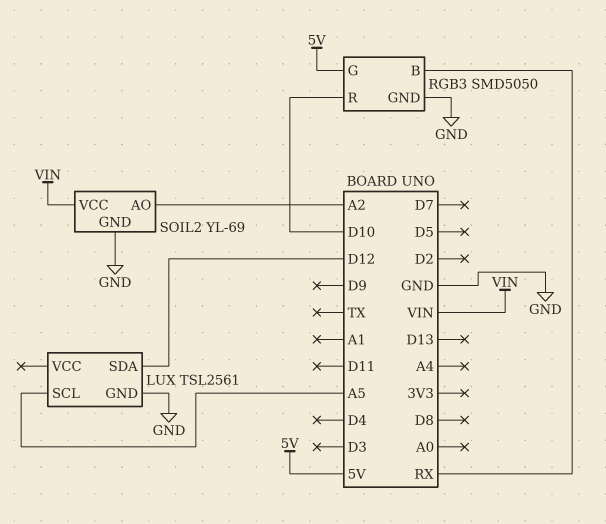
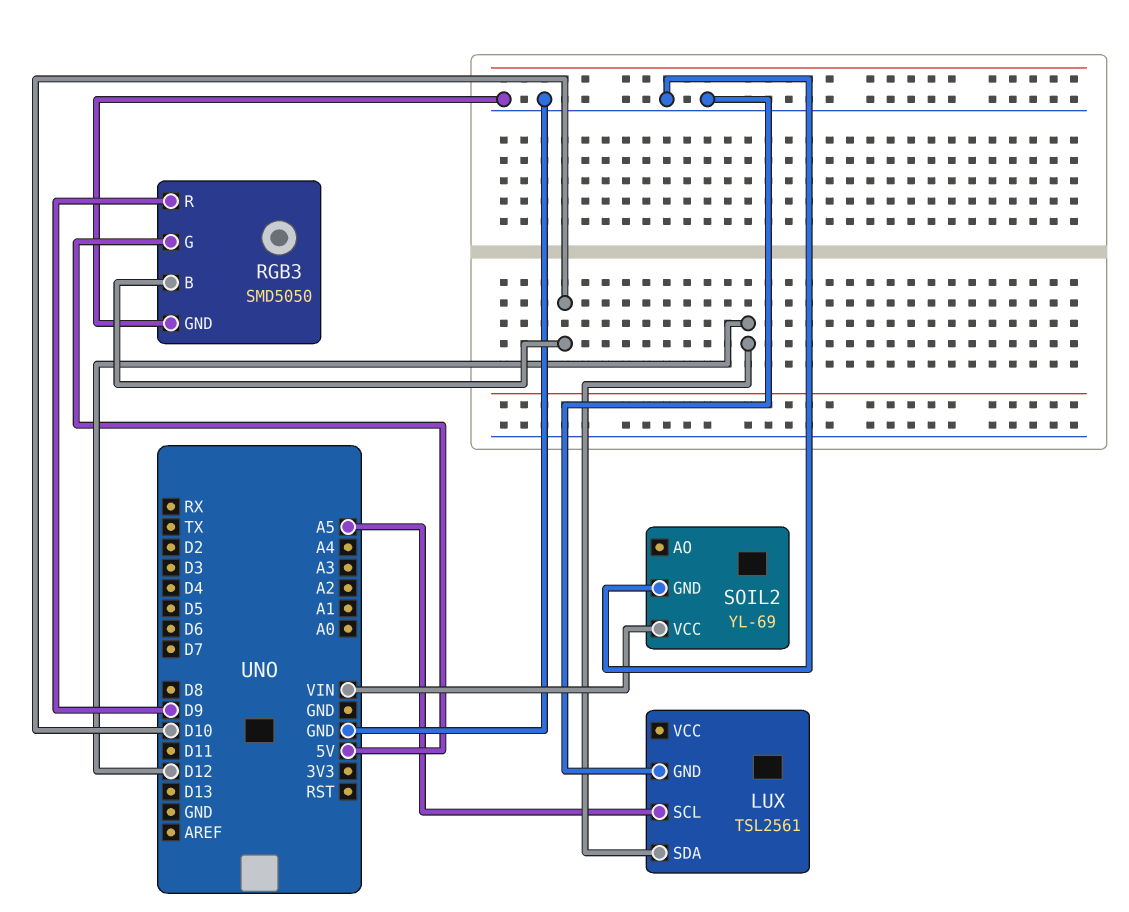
RGB3 pin B: RX -> D10
RGB3 pin R: D10 -> D9
SOIL2 pin AO: A2 -> none

